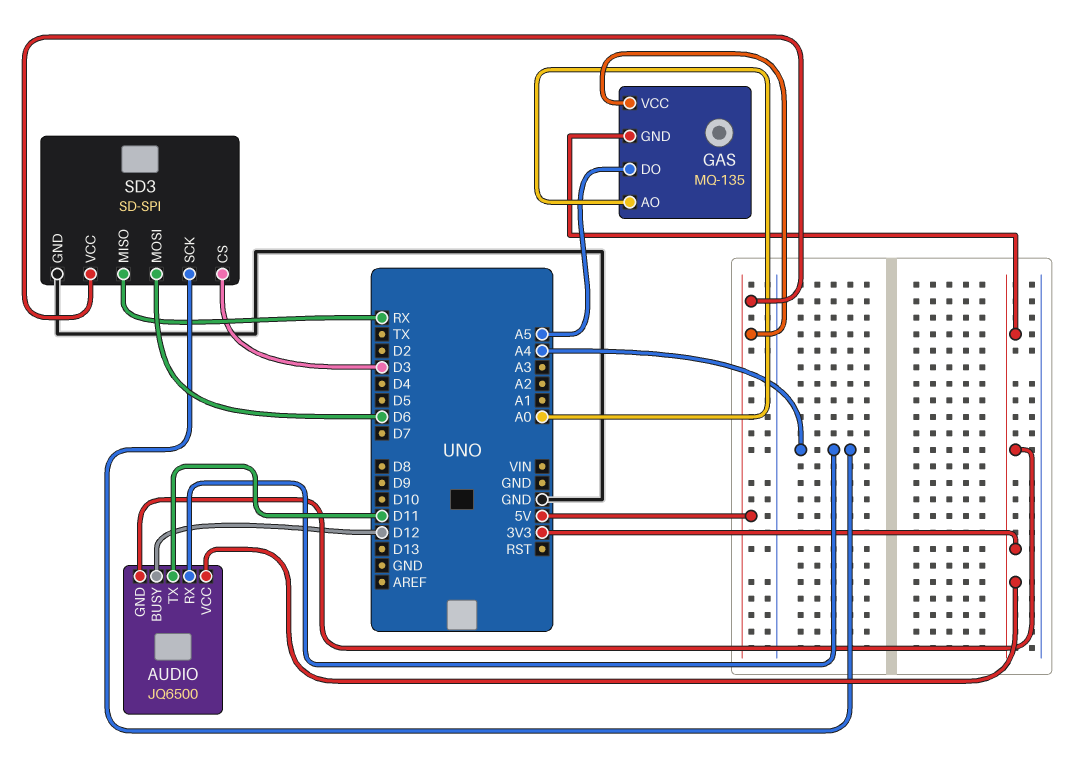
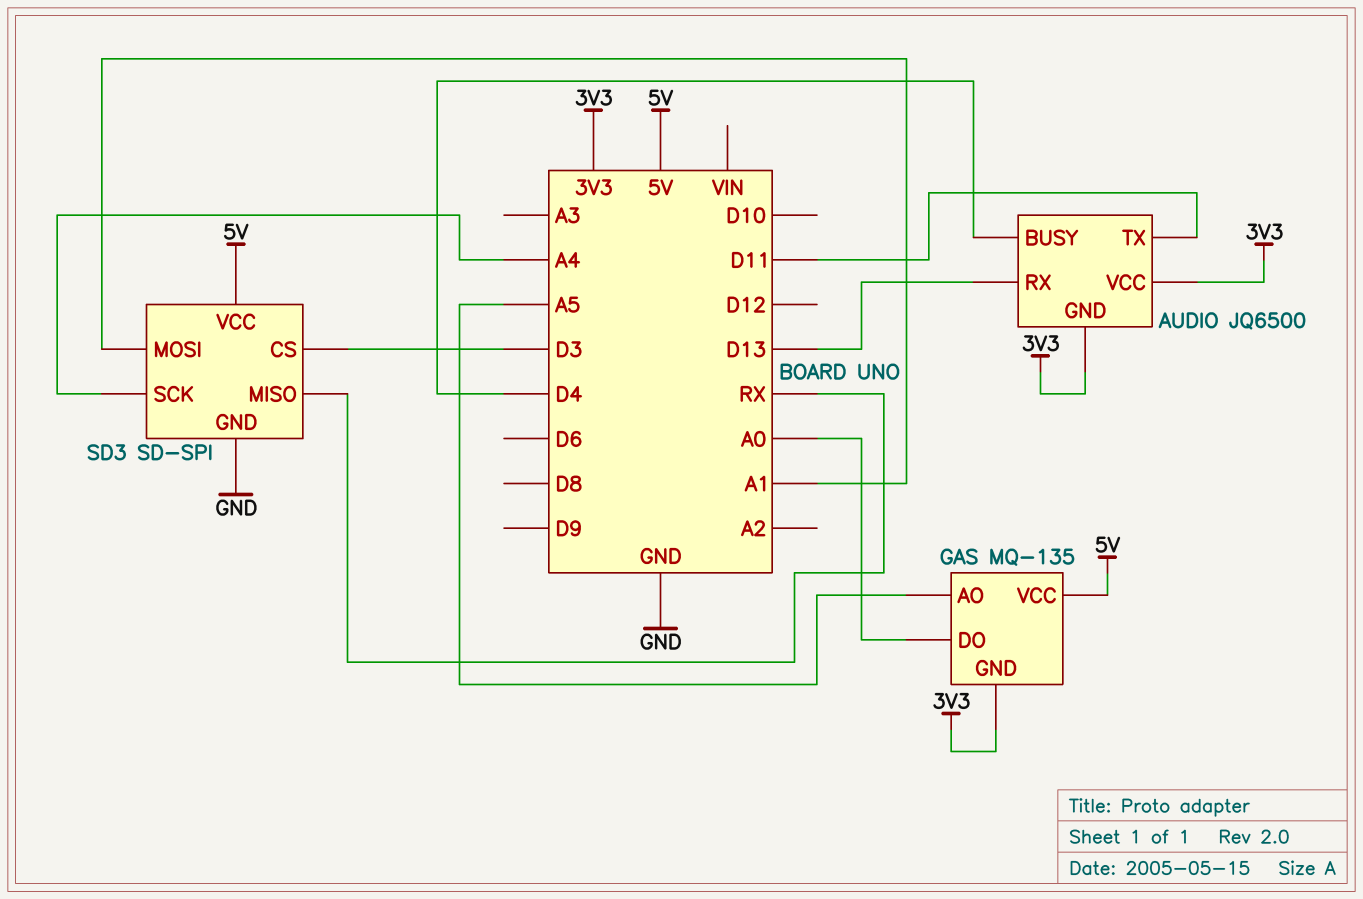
AUDIO pin BUSY: D12 -> D4
AUDIO pin RX: A4 -> D13
GAS pin AO: A0 -> A5
GAS pin DO: A5 -> A0
SD3 pin MOSI: D6 -> A1

